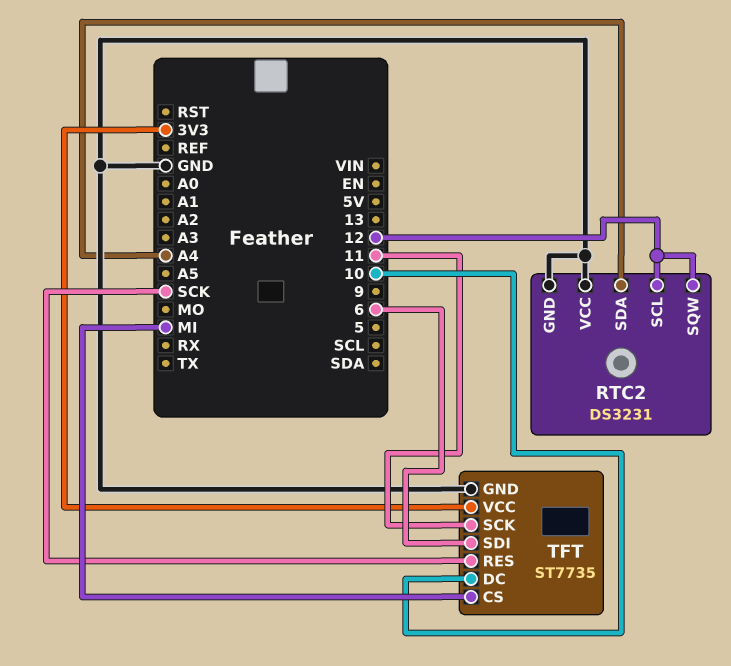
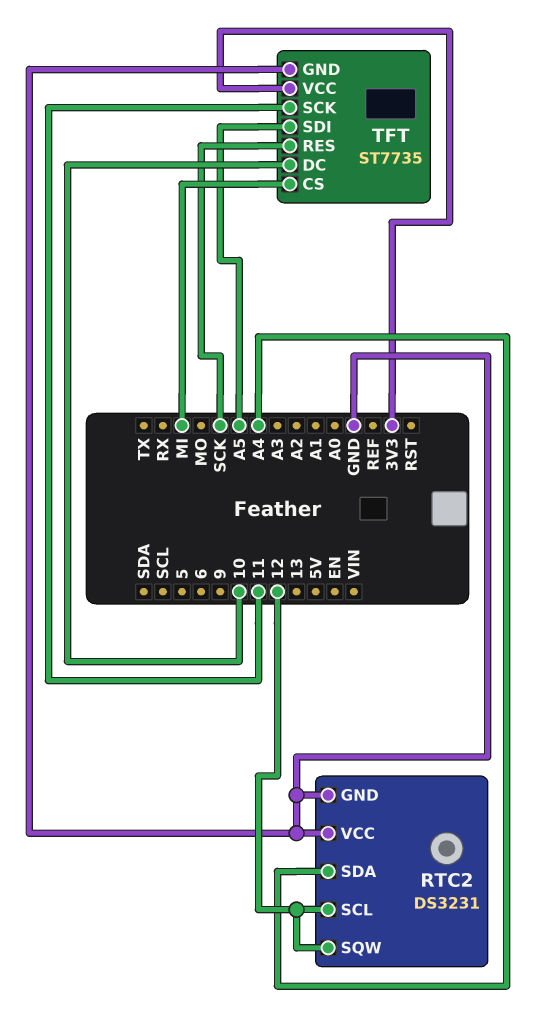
TFT pin SDI: 6 -> A5

